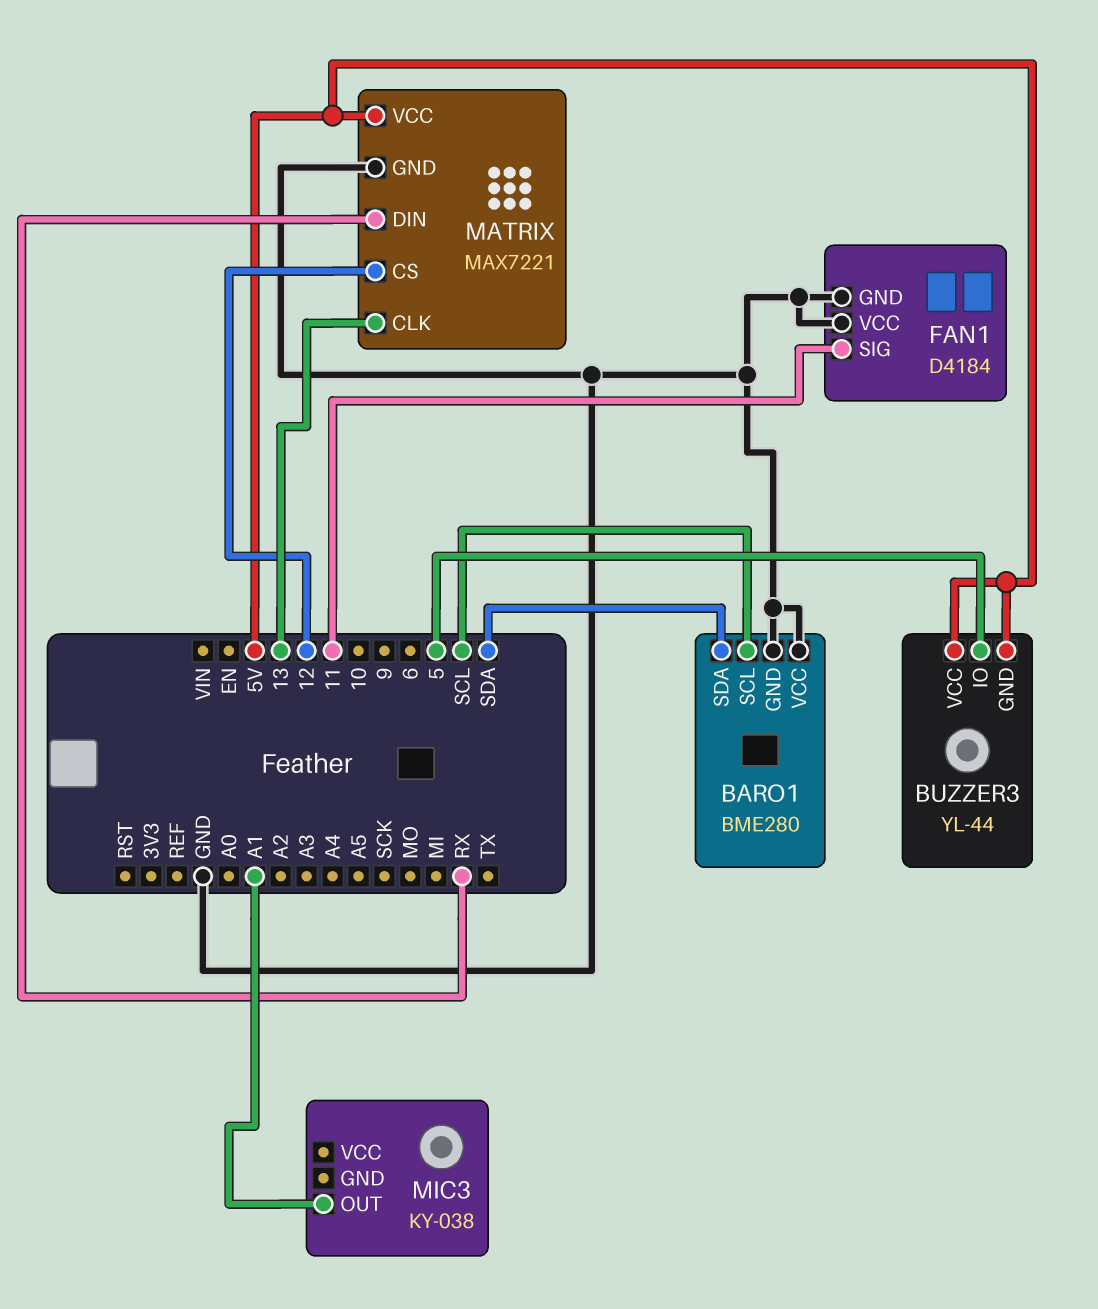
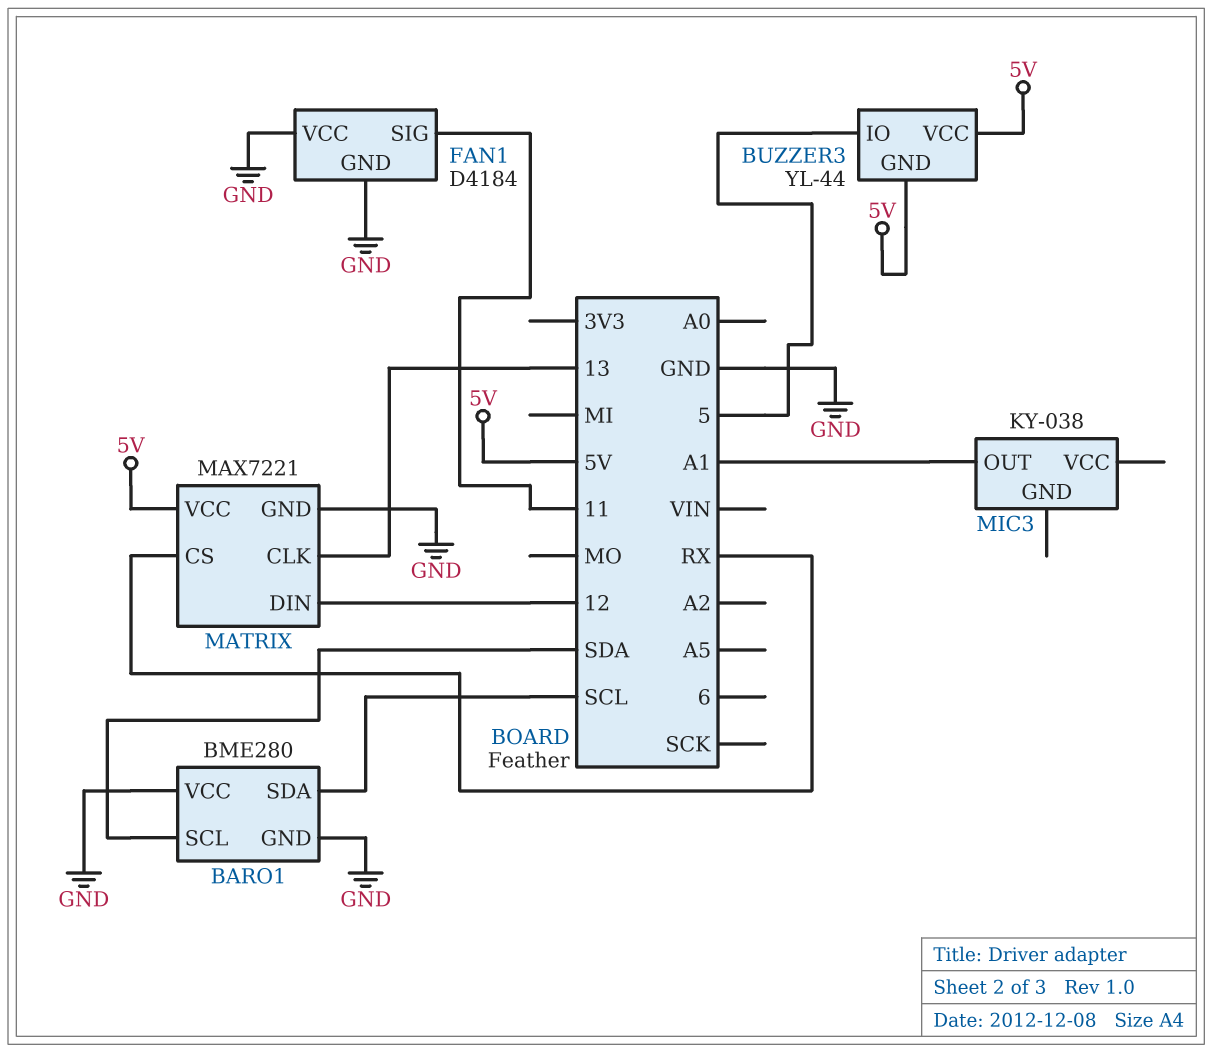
BARO1 pin SCL: SCL -> SDA
BARO1 pin SDA: SDA -> SCL
MATRIX pin CS: 12 -> RX
MATRIX pin DIN: RX -> 12

